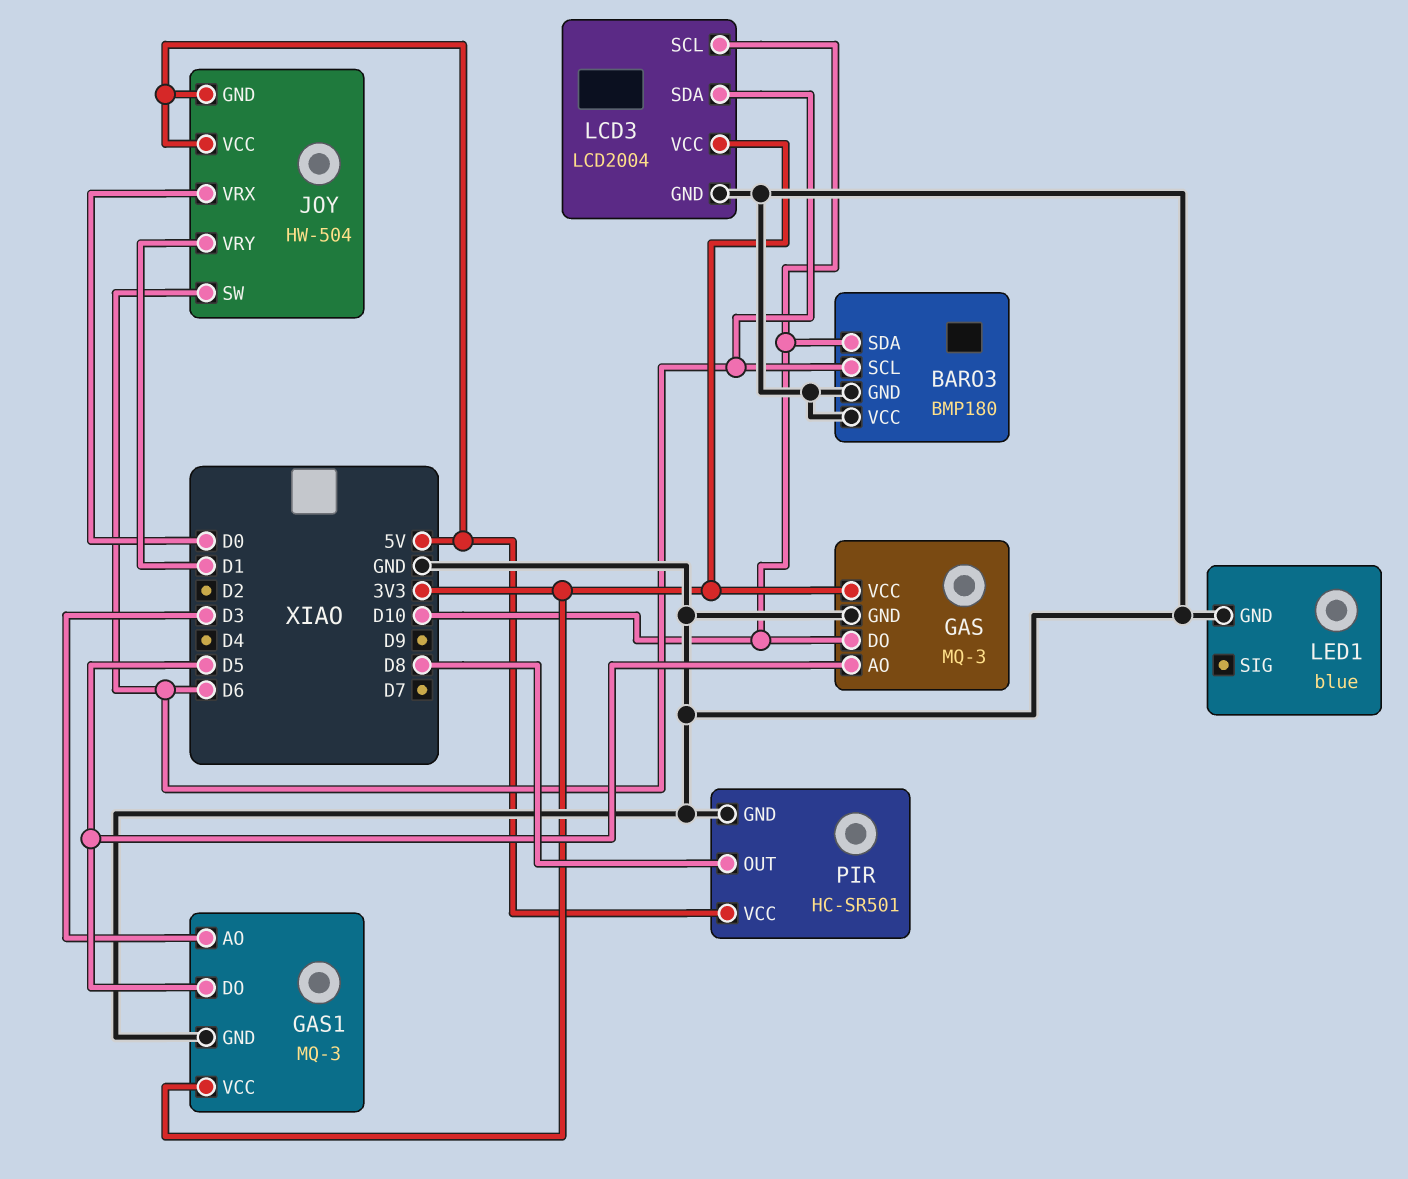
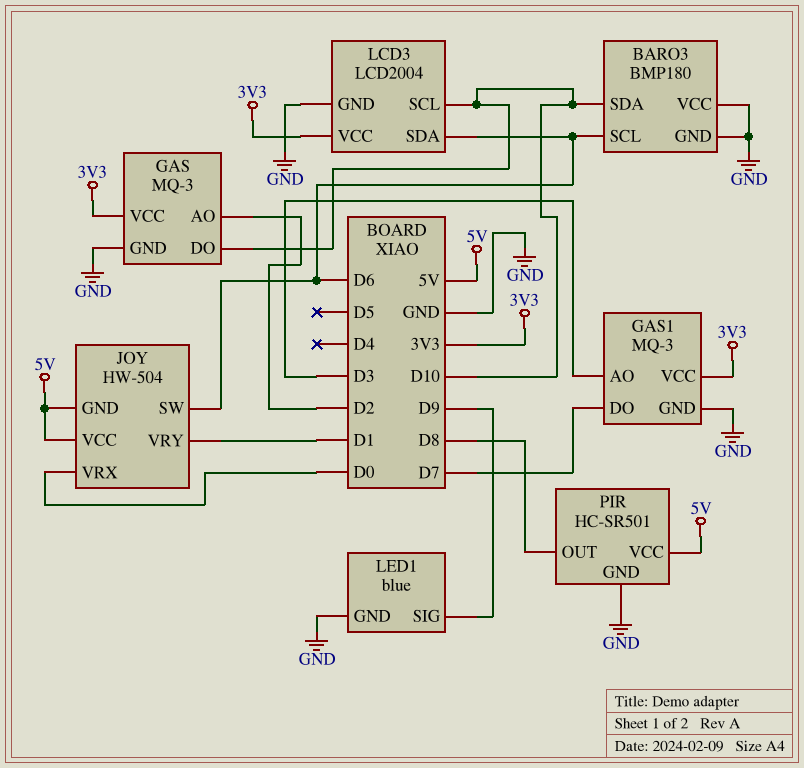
GAS pin AO: D5 -> D2
GAS1 pin DO: D5 -> D7
LED1 pin SIG: none -> D9

